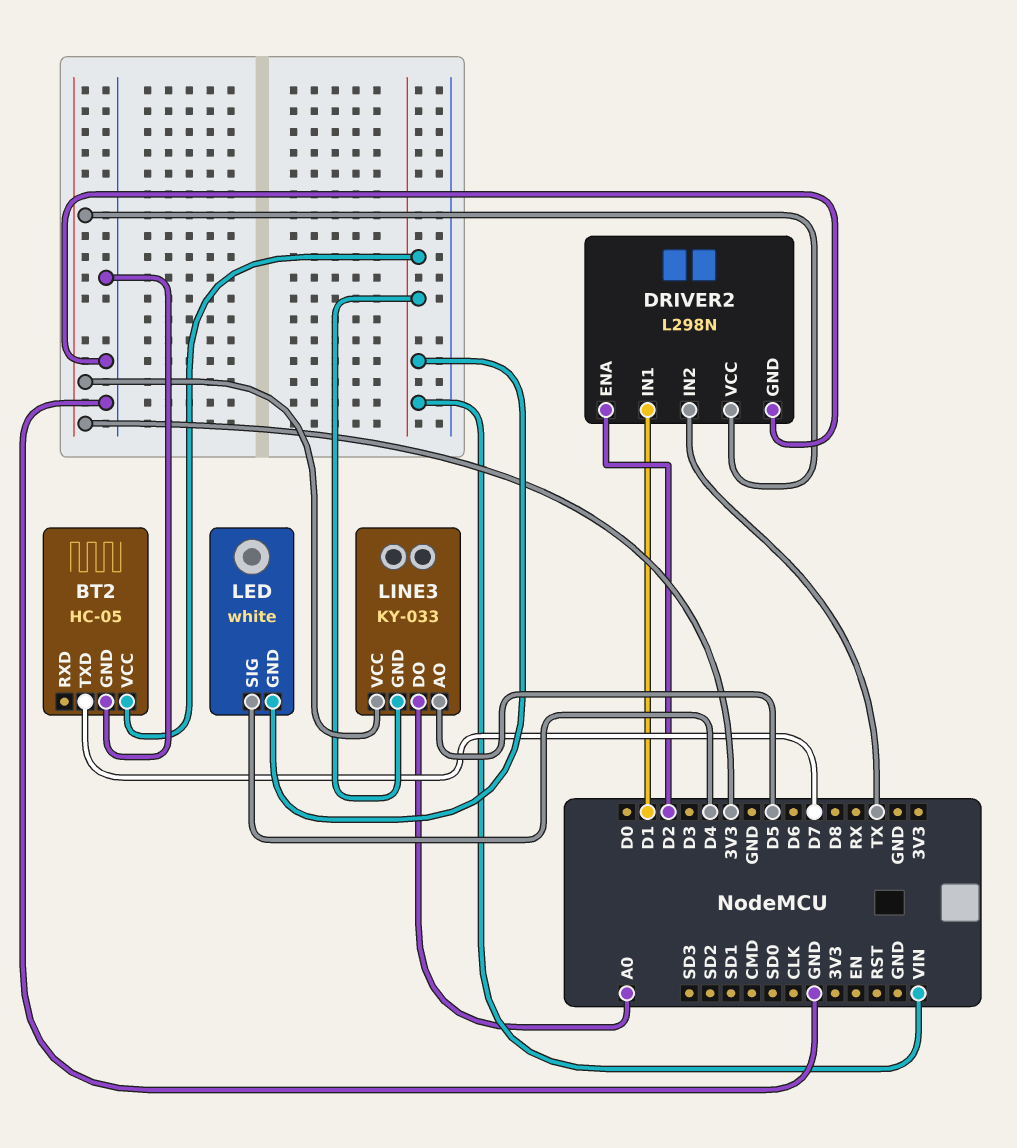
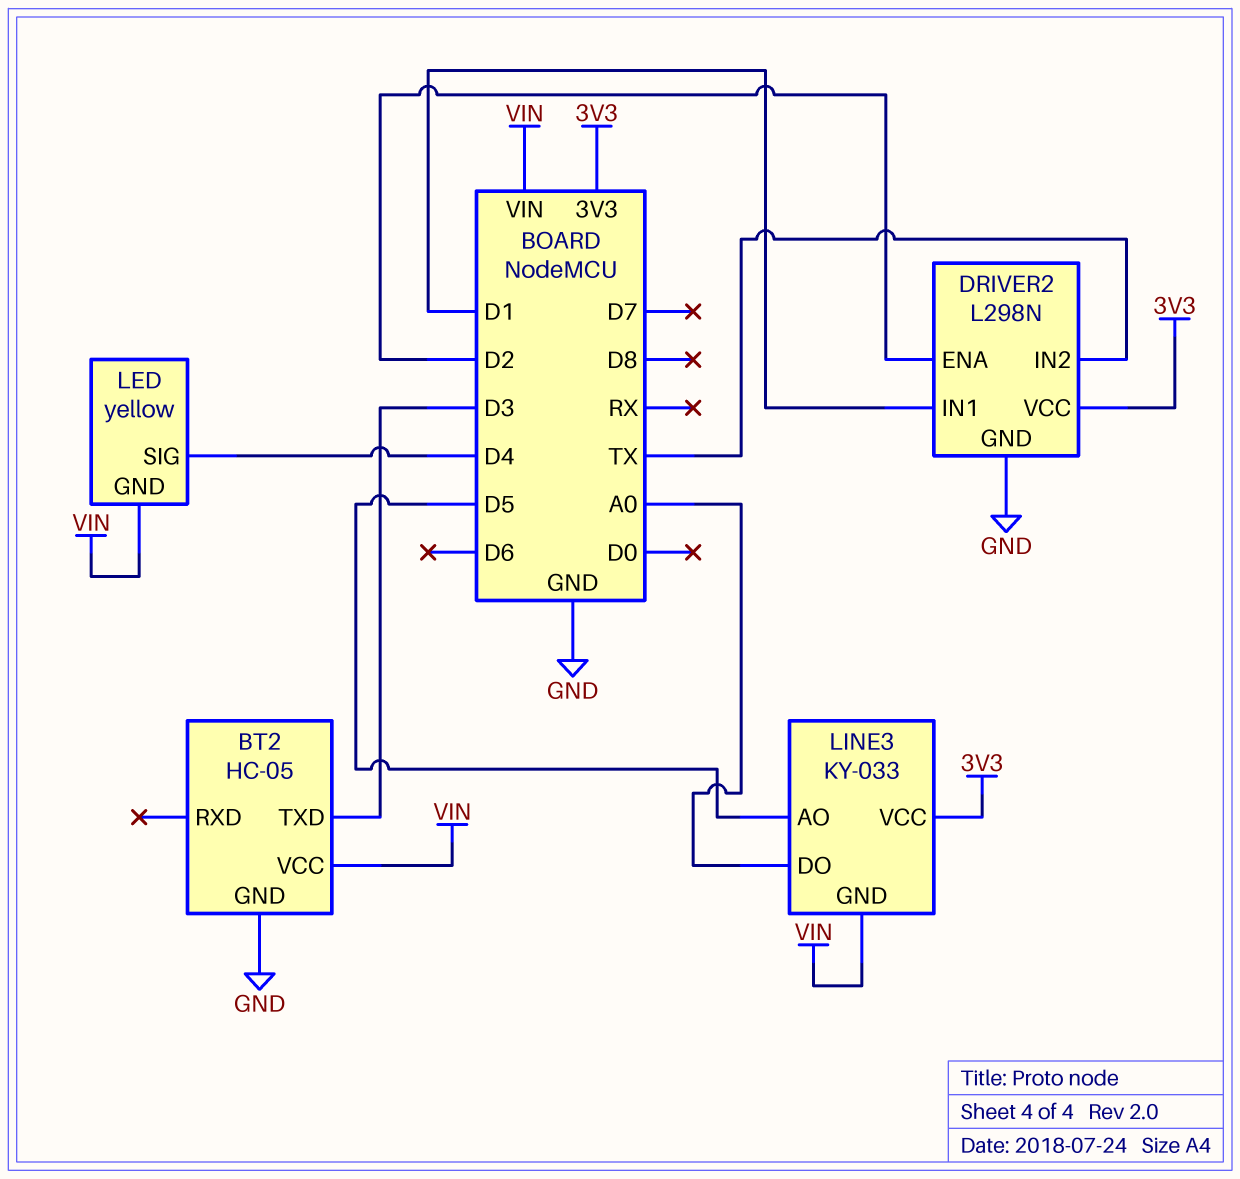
BT2 pin TXD: D7 -> D3
LED: white -> yellow

